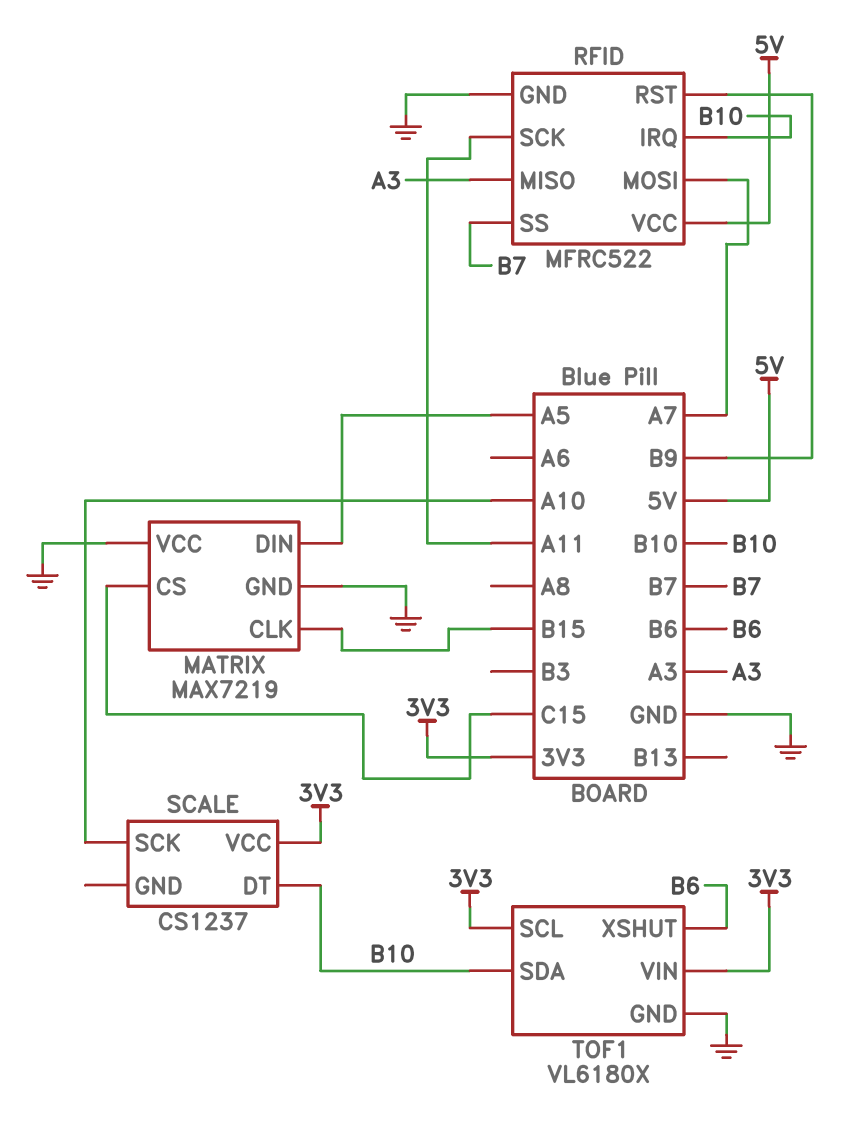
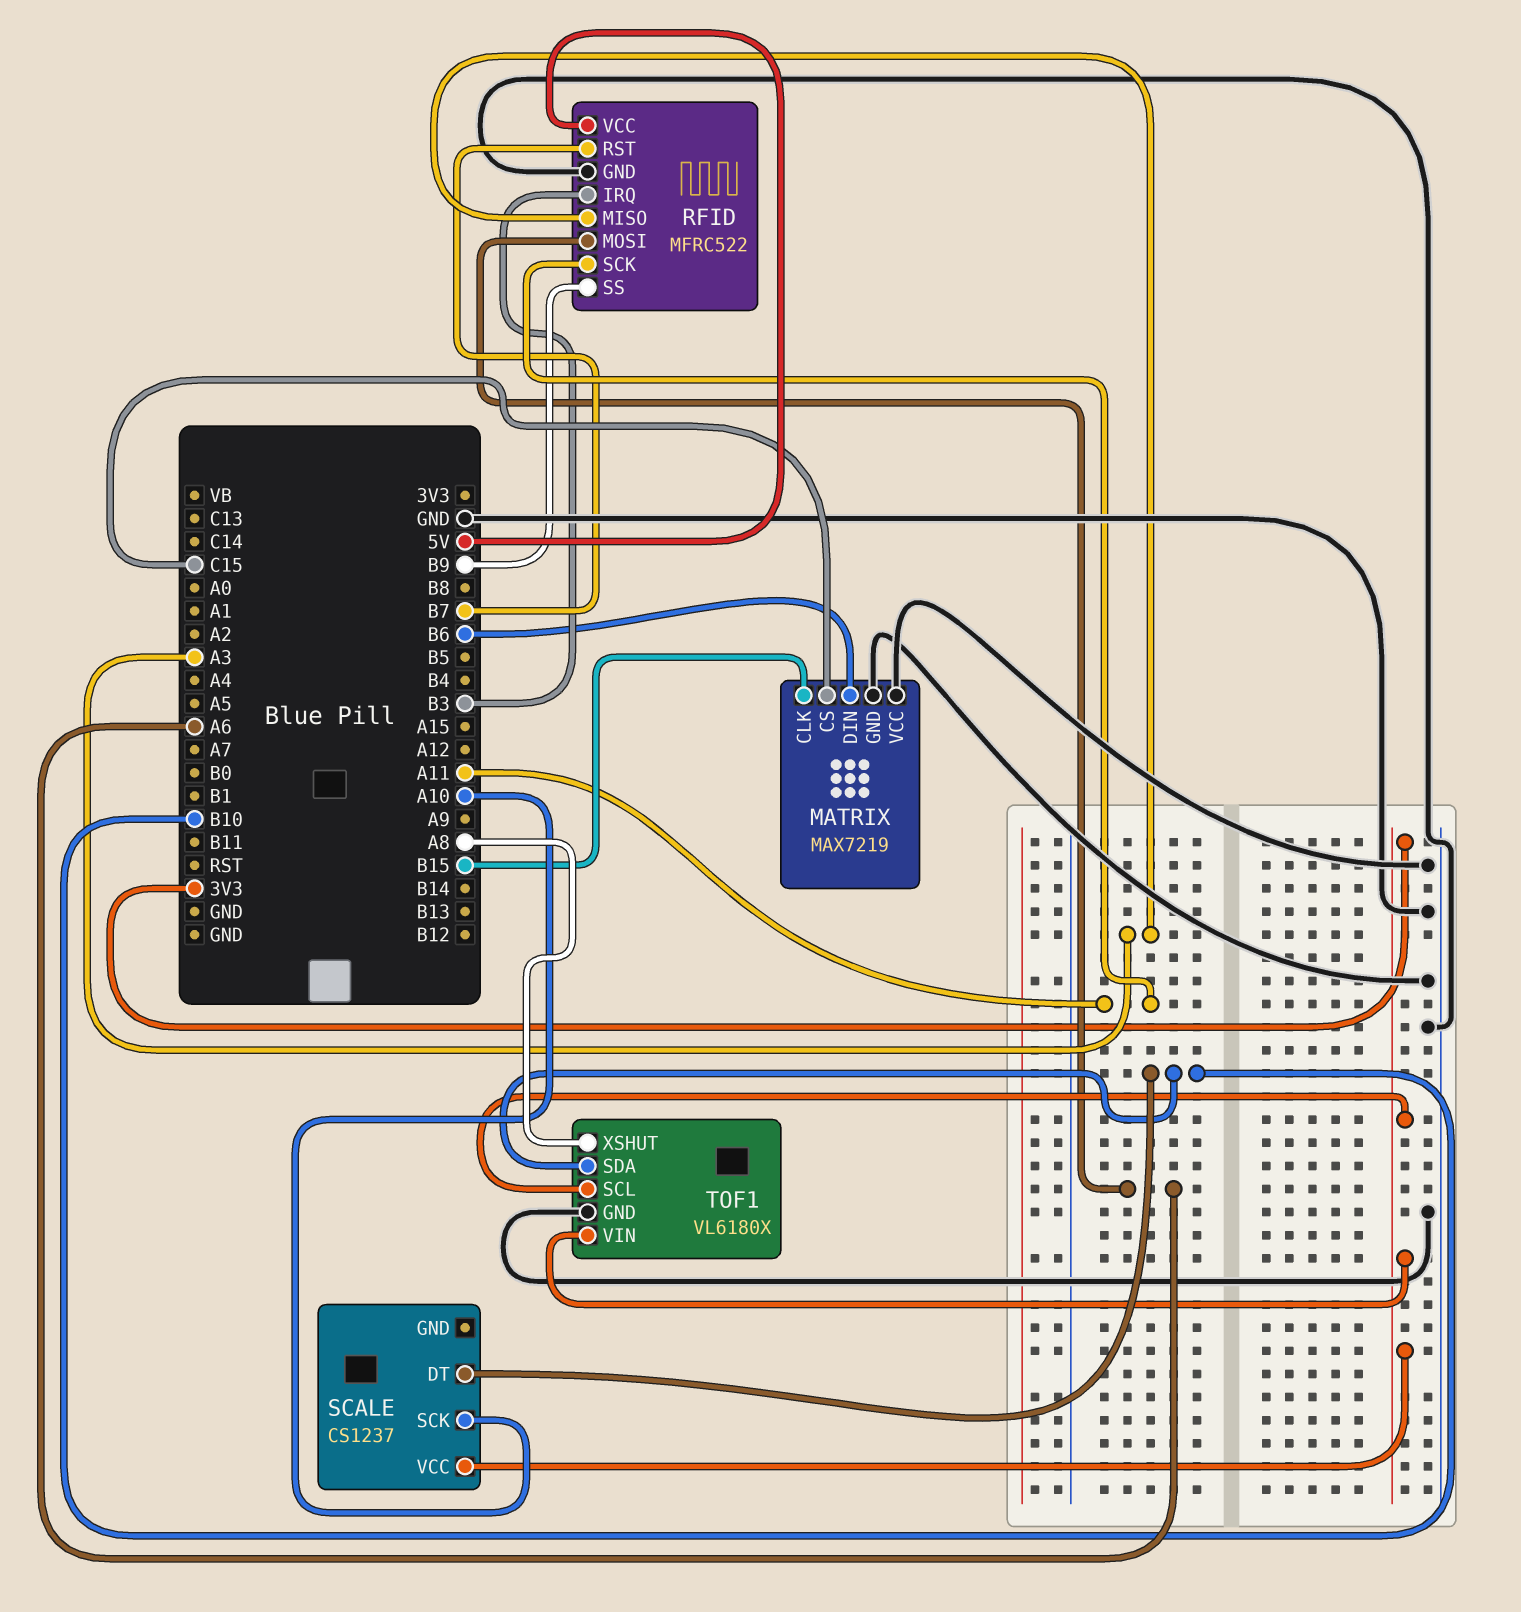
MATRIX pin DIN: A5 -> B6
RFID pin IRQ: B10 -> B3
RFID pin MOSI: A7 -> A6
RFID pin RST: B9 -> B7
RFID pin SS: B7 -> B9
TOF1 pin XSHUT: B6 -> A8

